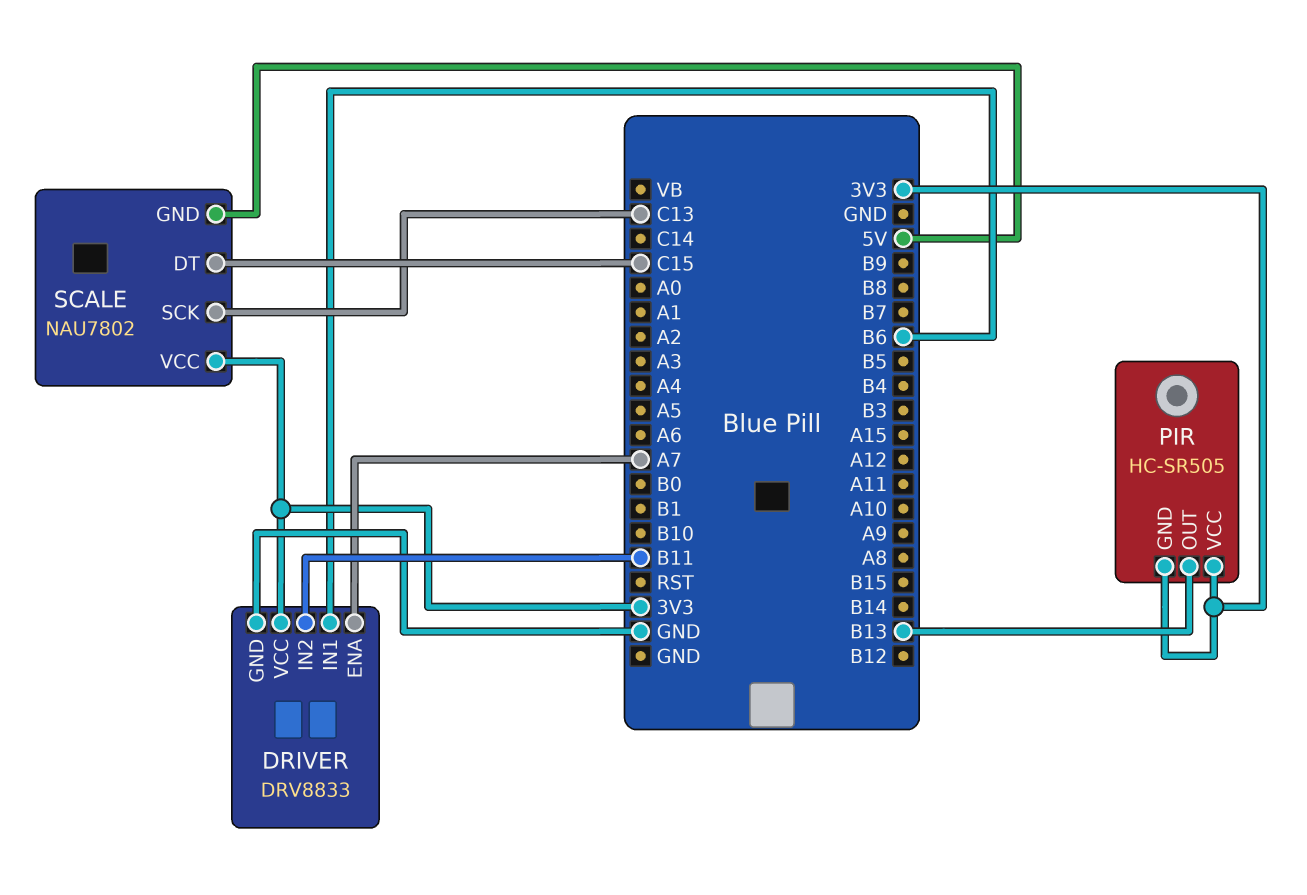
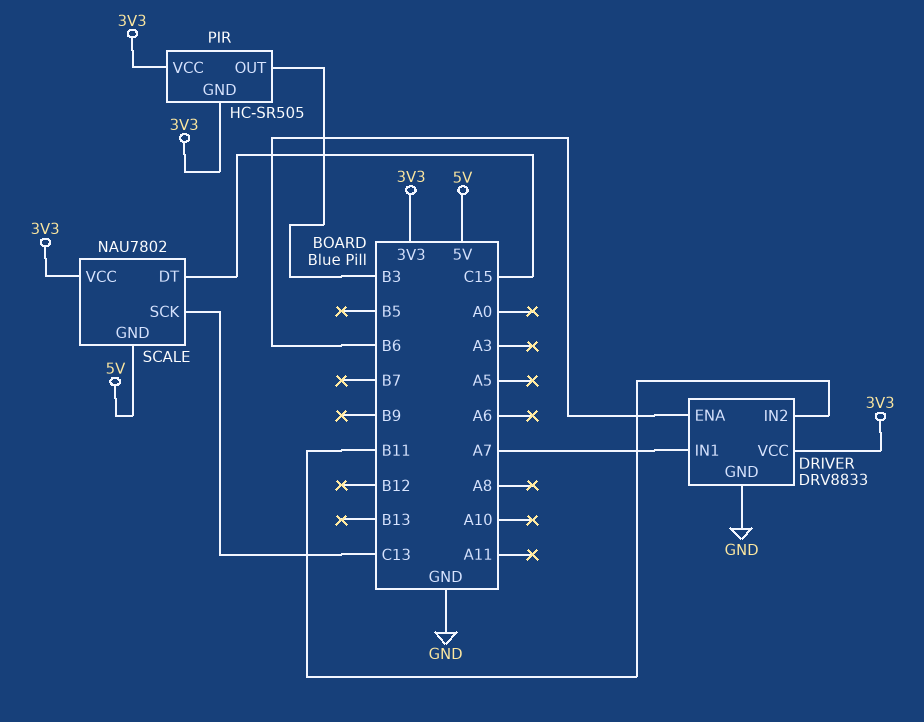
DRIVER pin ENA: A7 -> B6
DRIVER pin IN1: B6 -> A7
PIR pin OUT: B13 -> B3

